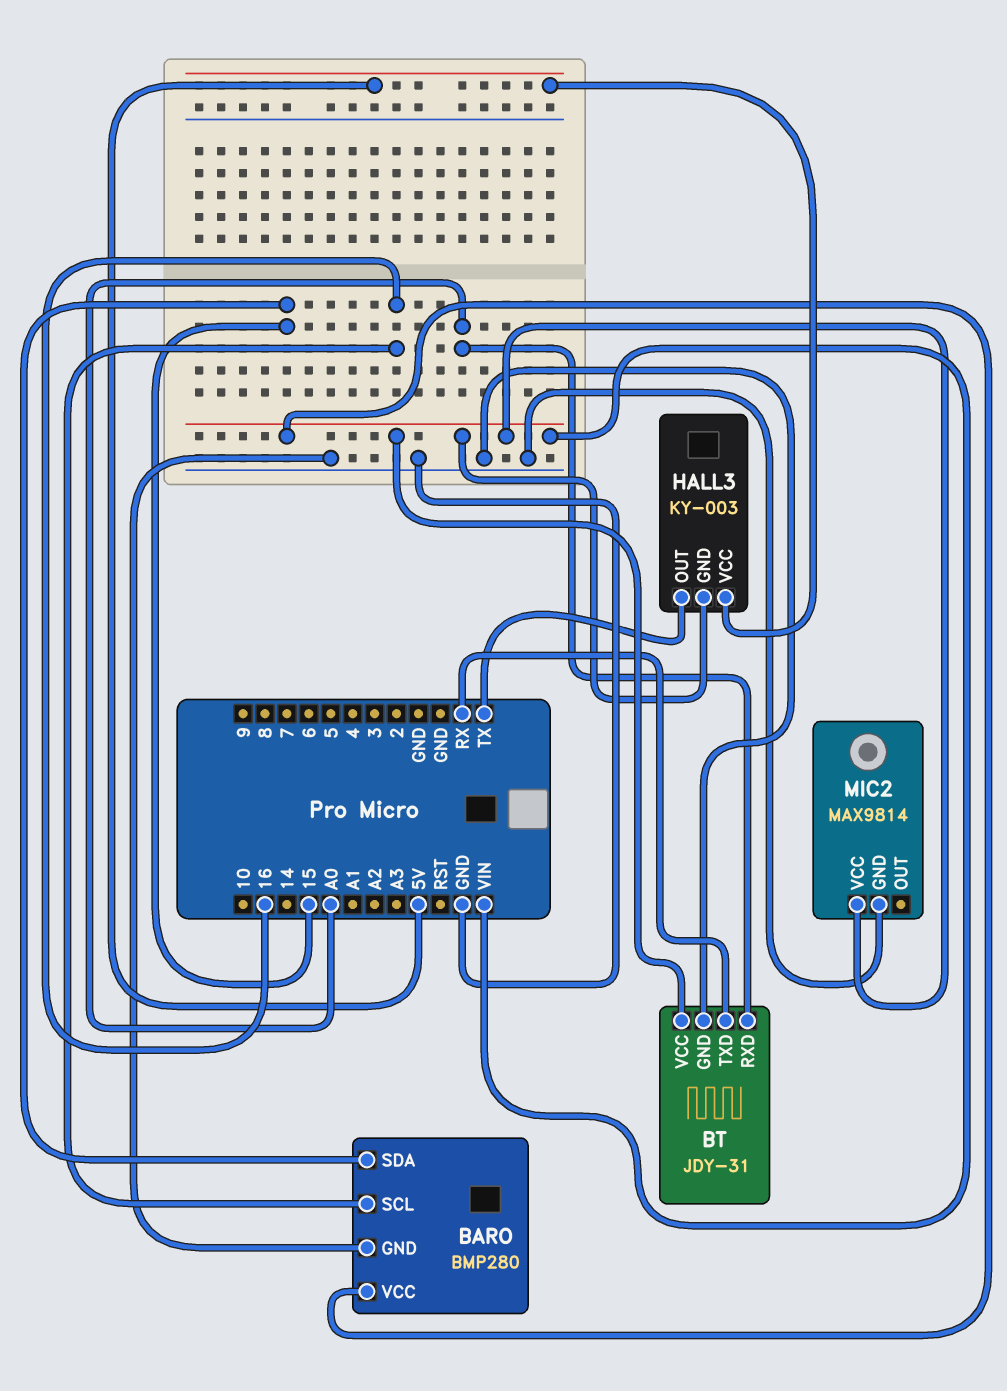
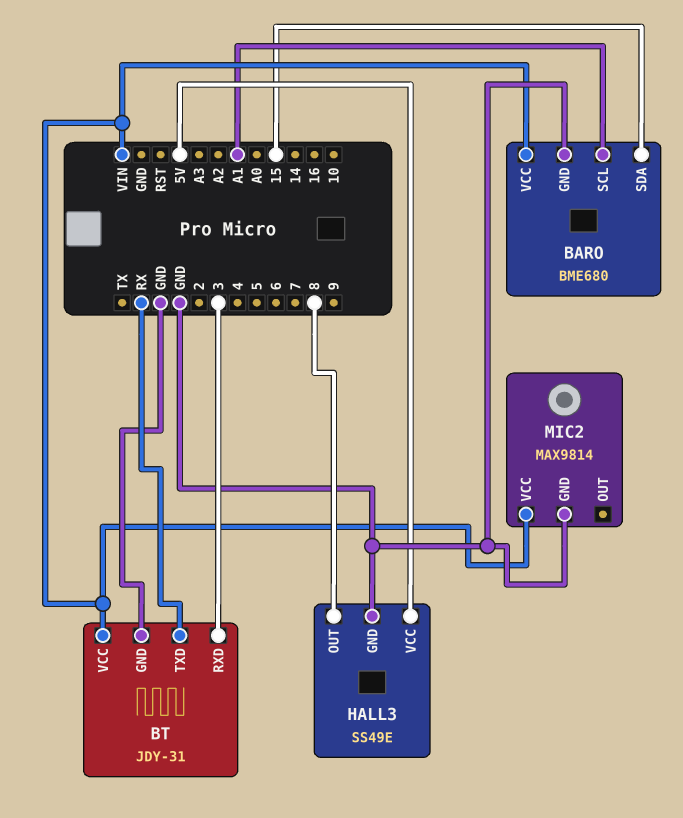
BARO: BMP280 -> BME680
BARO pin SCL: 16 -> A1
BT pin RXD: A0 -> 3
HALL3: KY-003 -> SS49E
HALL3 pin GND: VIN -> GND
HALL3 pin OUT: TX -> 8

